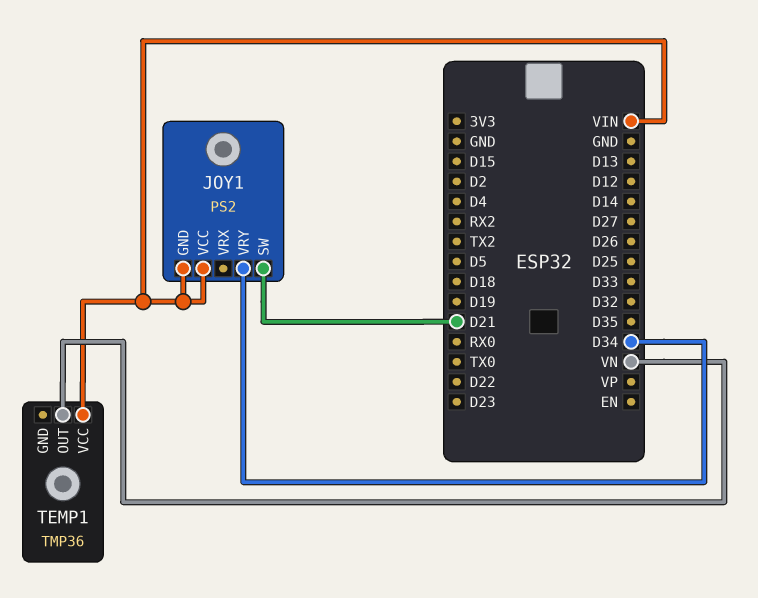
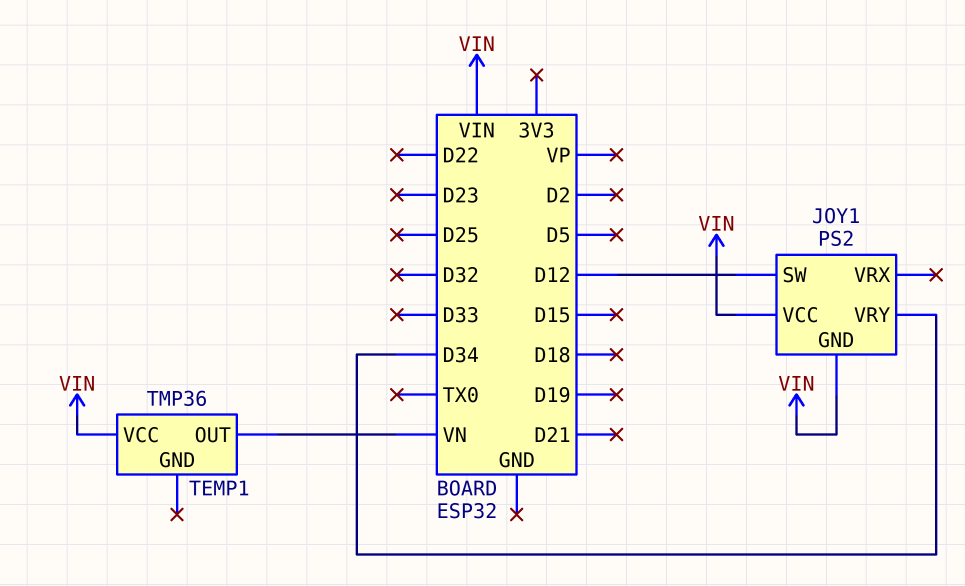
JOY1 pin SW: D21 -> D12

